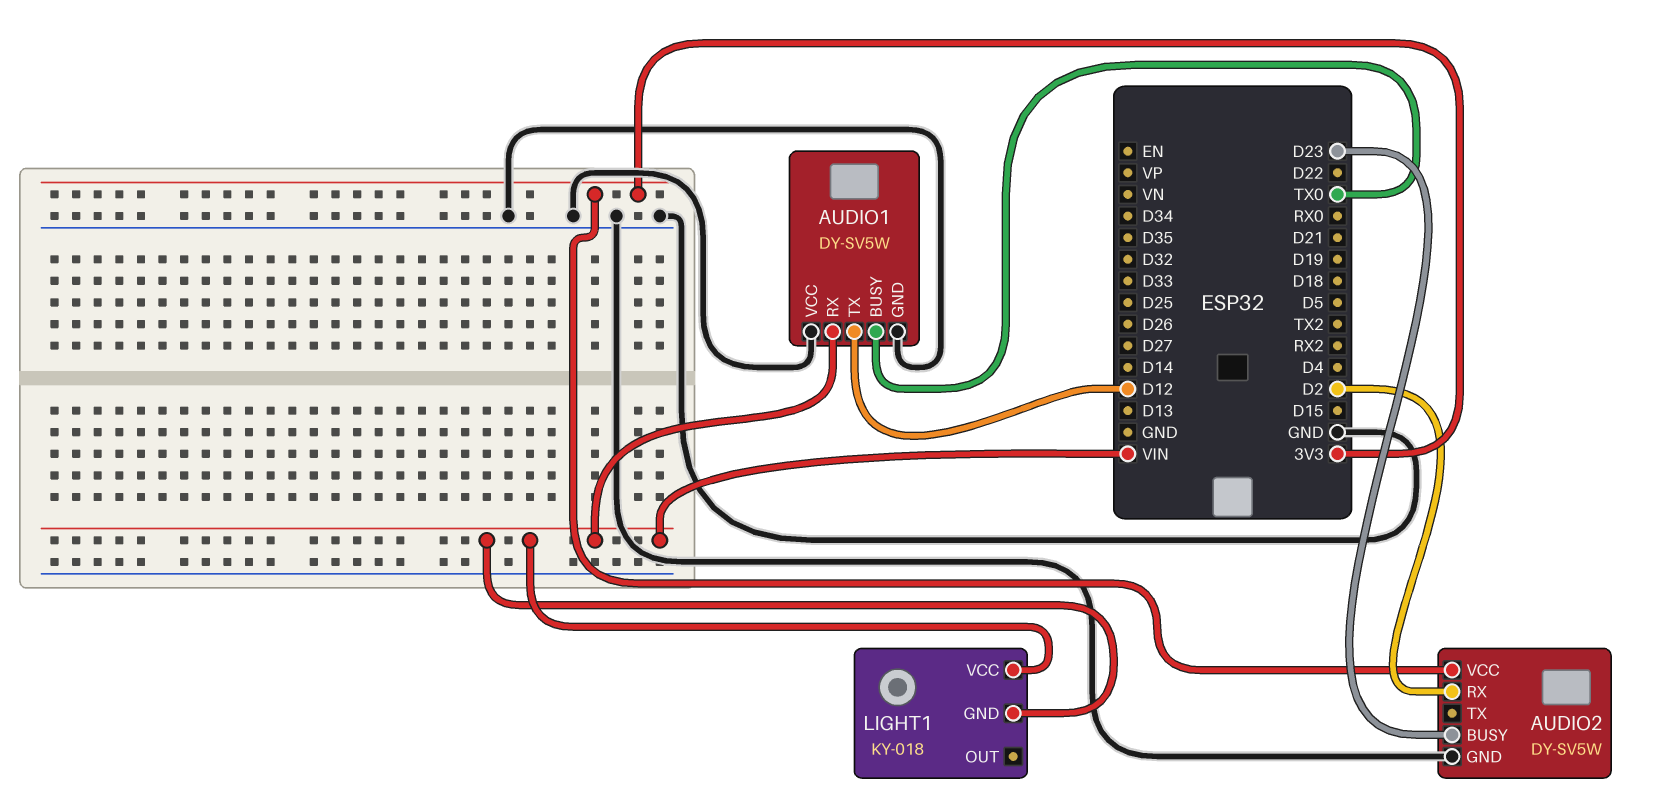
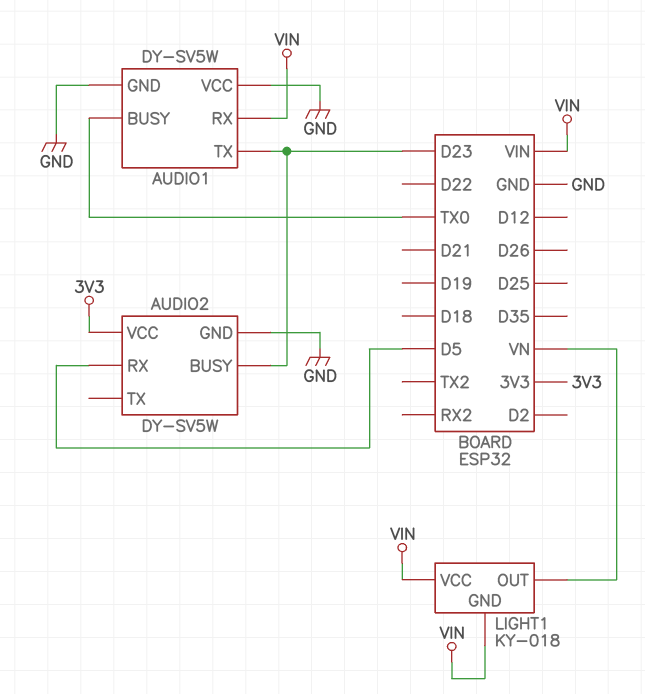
AUDIO1 pin TX: D12 -> D23
AUDIO2 pin RX: D2 -> D5
LIGHT1 pin OUT: none -> VN

